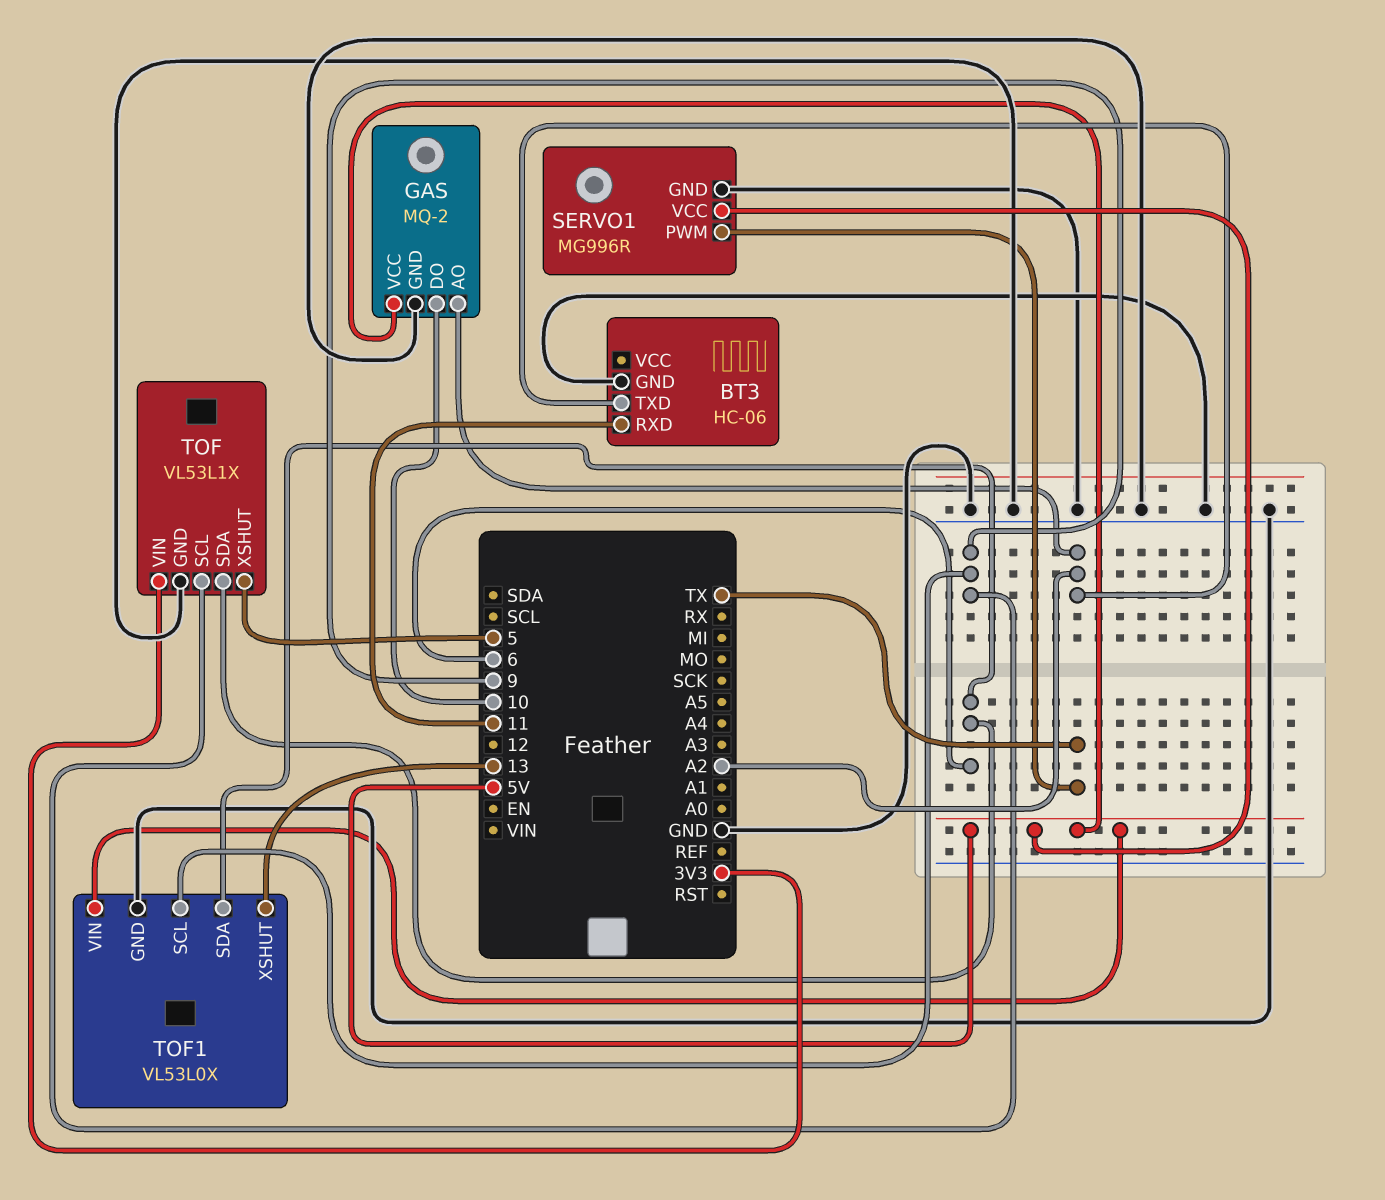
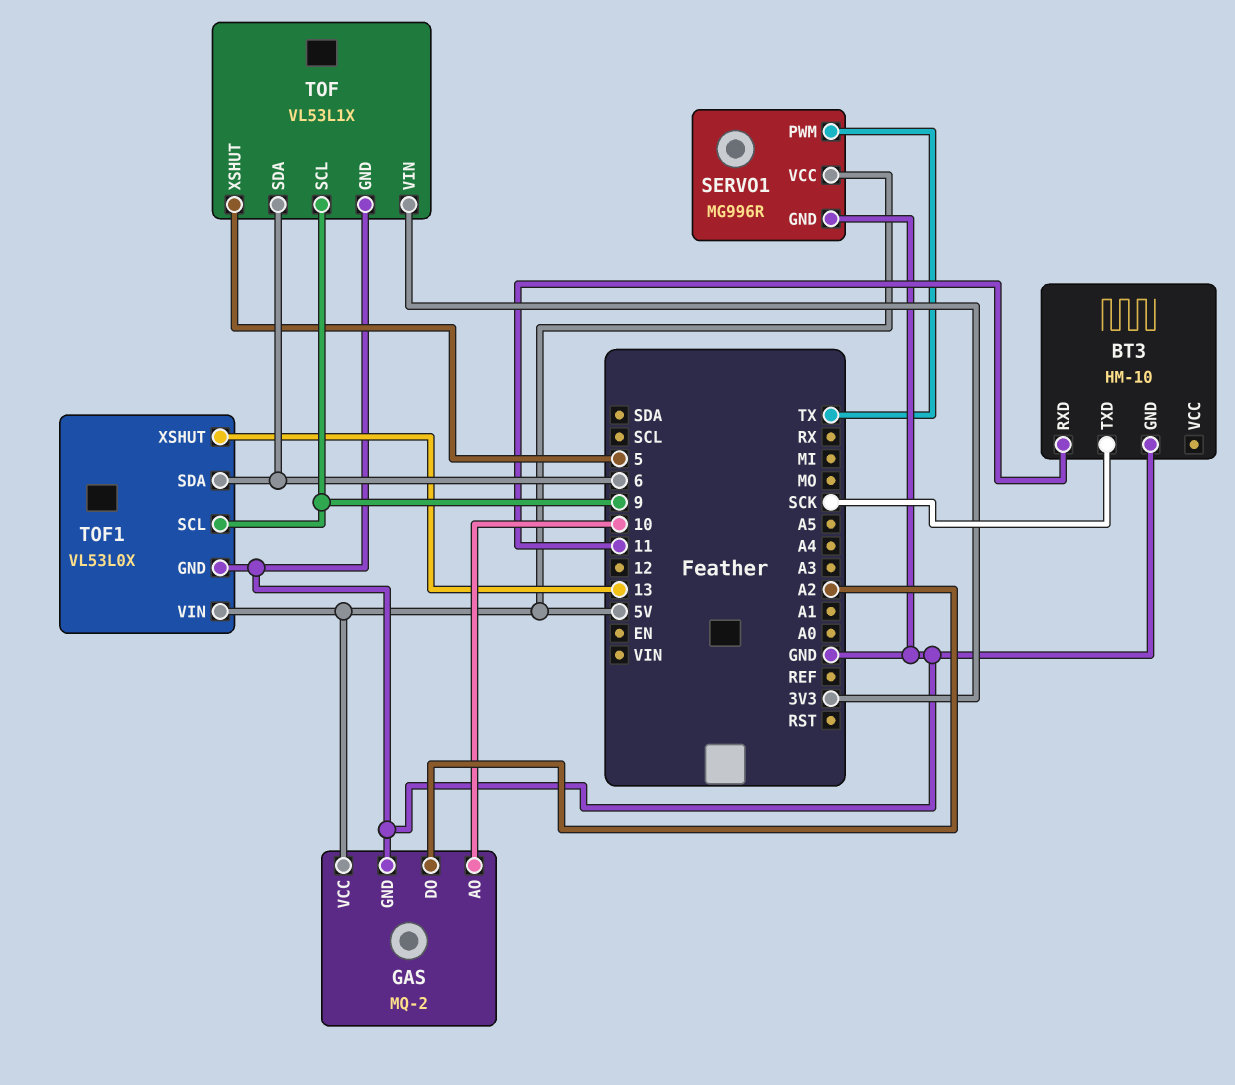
BT3: HC-06 -> HM-10
BT3 pin TXD: A2 -> SCK
GAS pin AO: A2 -> 10
GAS pin DO: 10 -> A2

